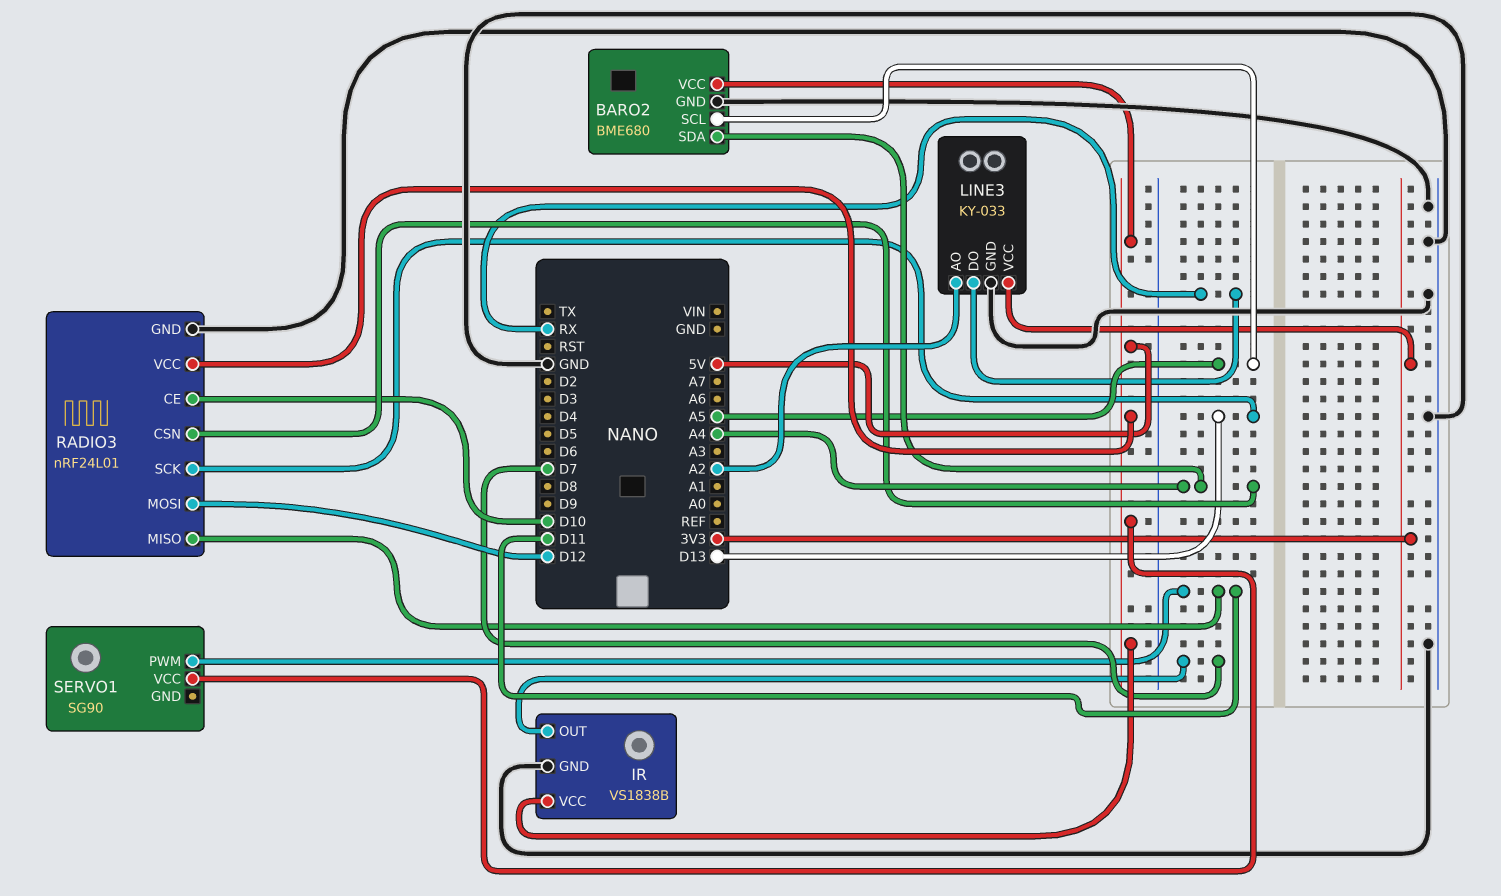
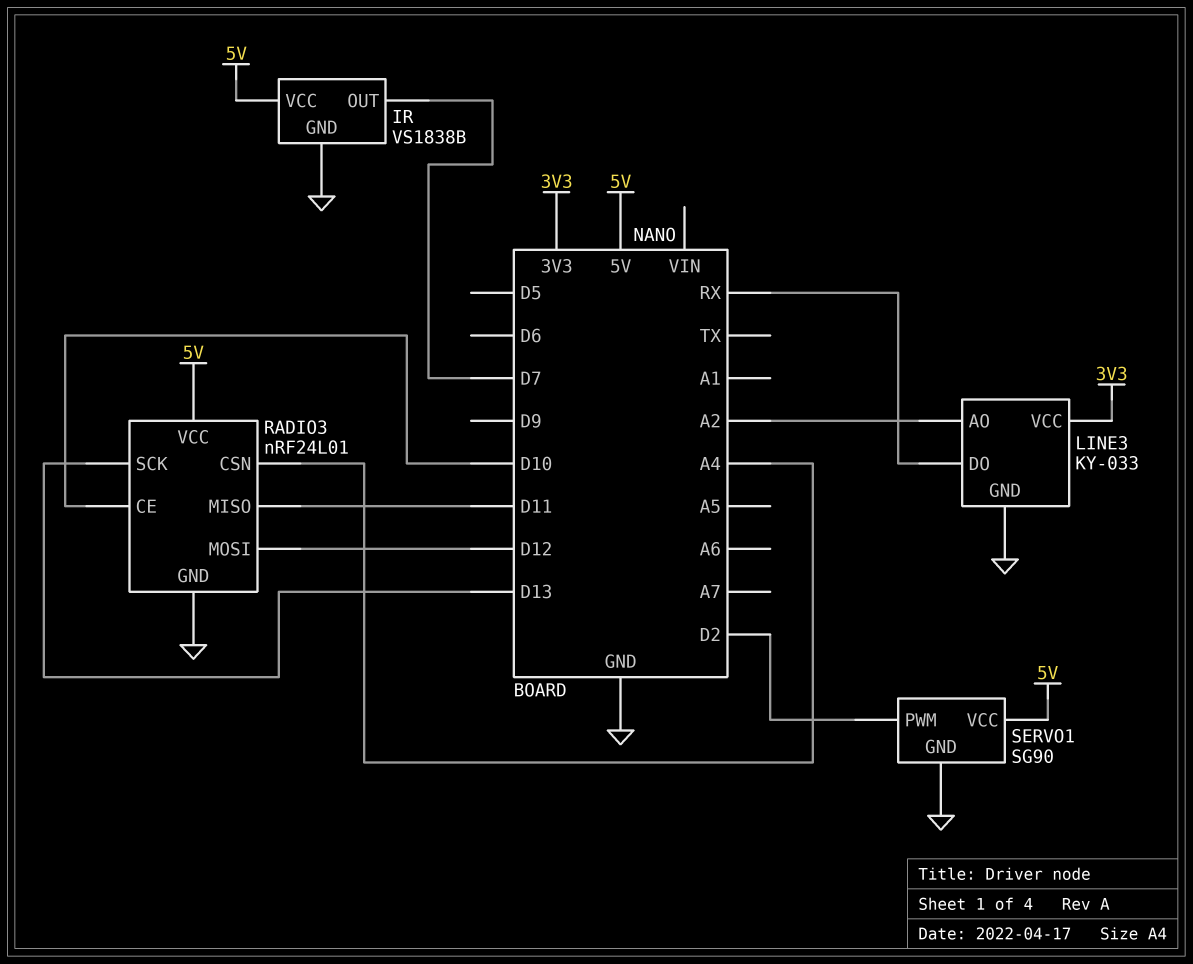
BARO2: BME680 -> none
BARO2 pin GND: GND -> none
BARO2 pin SCL: A5 -> none
BARO2 pin SDA: A4 -> none
BARO2 pin VCC: 5V -> none
SERVO1 pin GND: none -> GND
SERVO1 pin PWM: D11 -> D2

